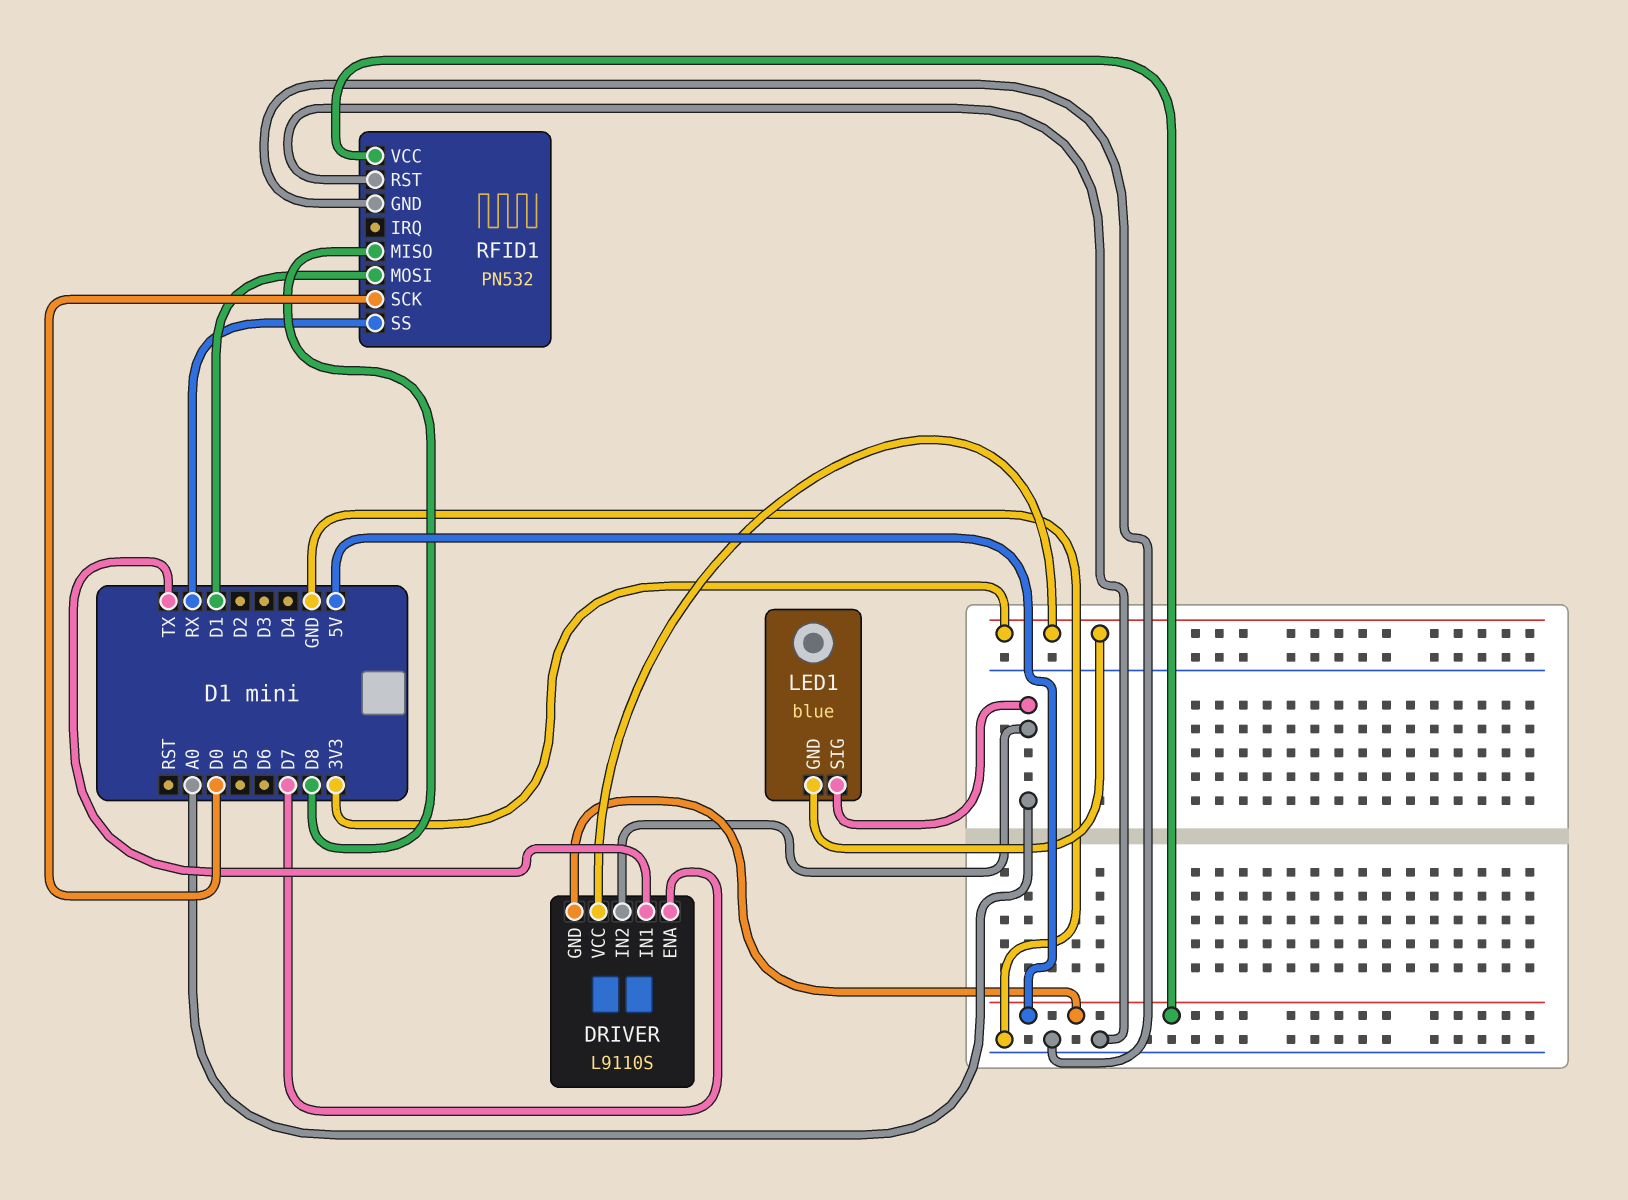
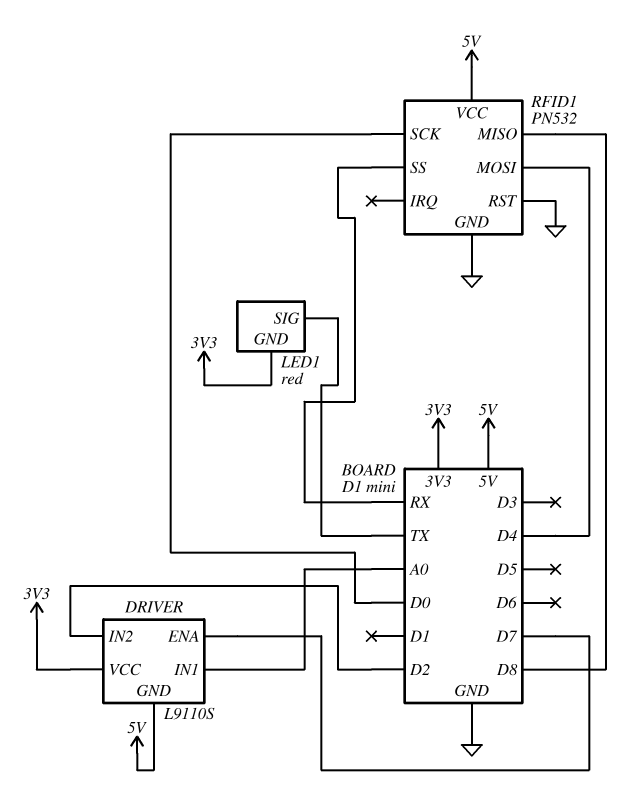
DRIVER pin IN1: TX -> A0
DRIVER pin IN2: A0 -> D2
LED1: blue -> red
LED1 pin SIG: A0 -> TX
RFID1 pin MOSI: D1 -> D4

